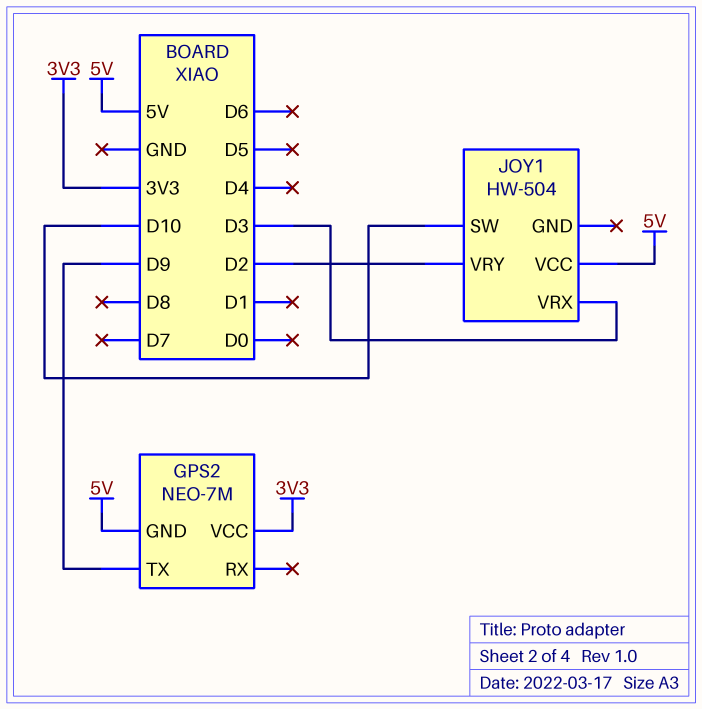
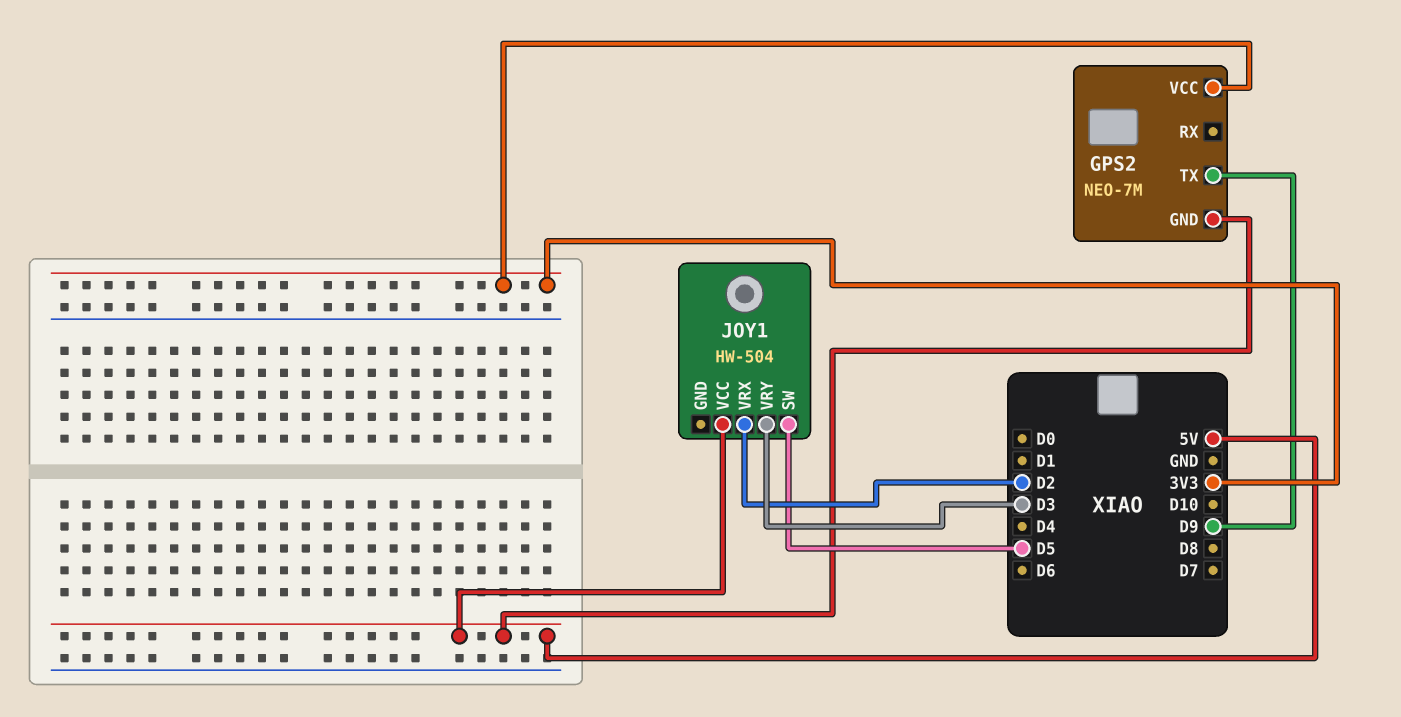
JOY1 pin SW: D10 -> D5
JOY1 pin VRX: D3 -> D2
JOY1 pin VRY: D2 -> D3

